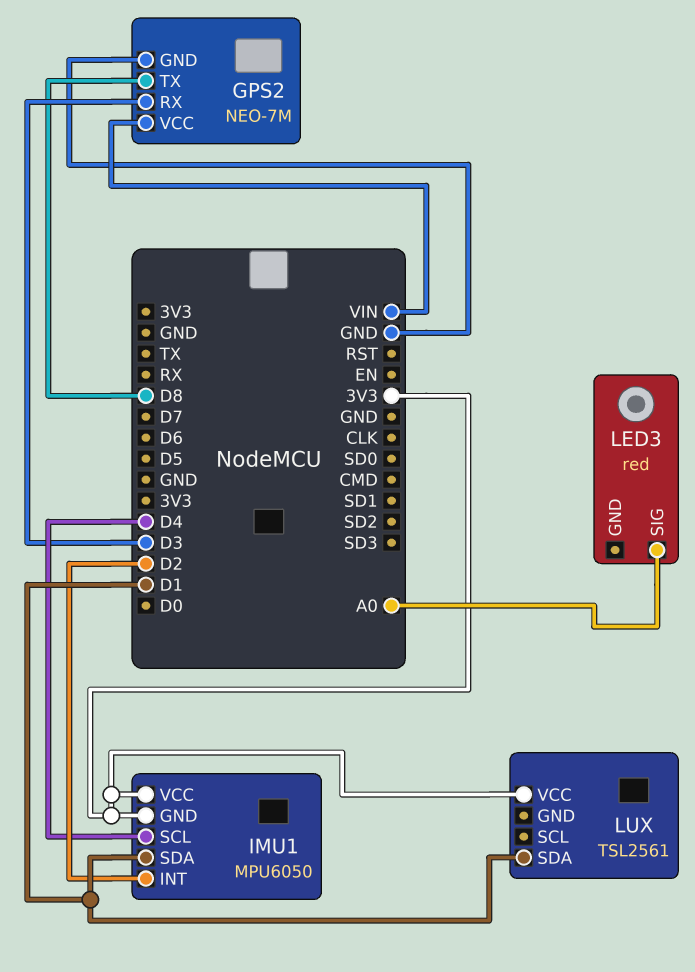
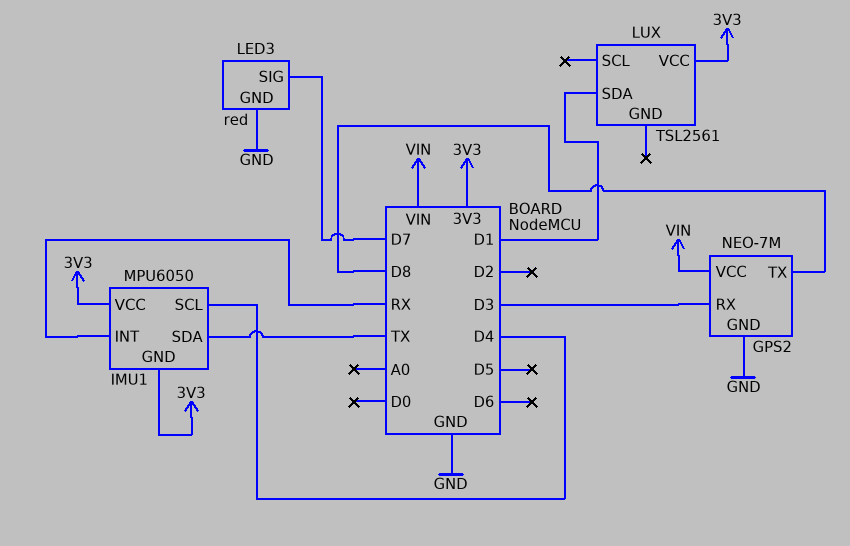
IMU1 pin INT: D2 -> RX
IMU1 pin SDA: D1 -> TX
LED3 pin GND: none -> GND
LED3 pin SIG: A0 -> D7

